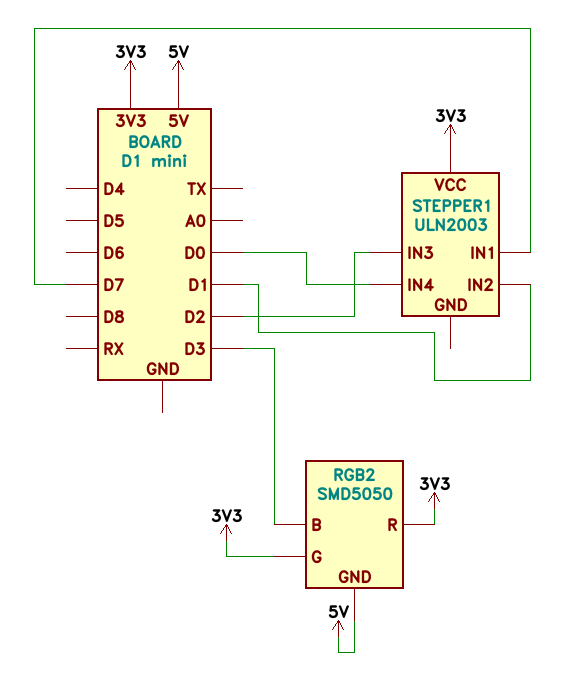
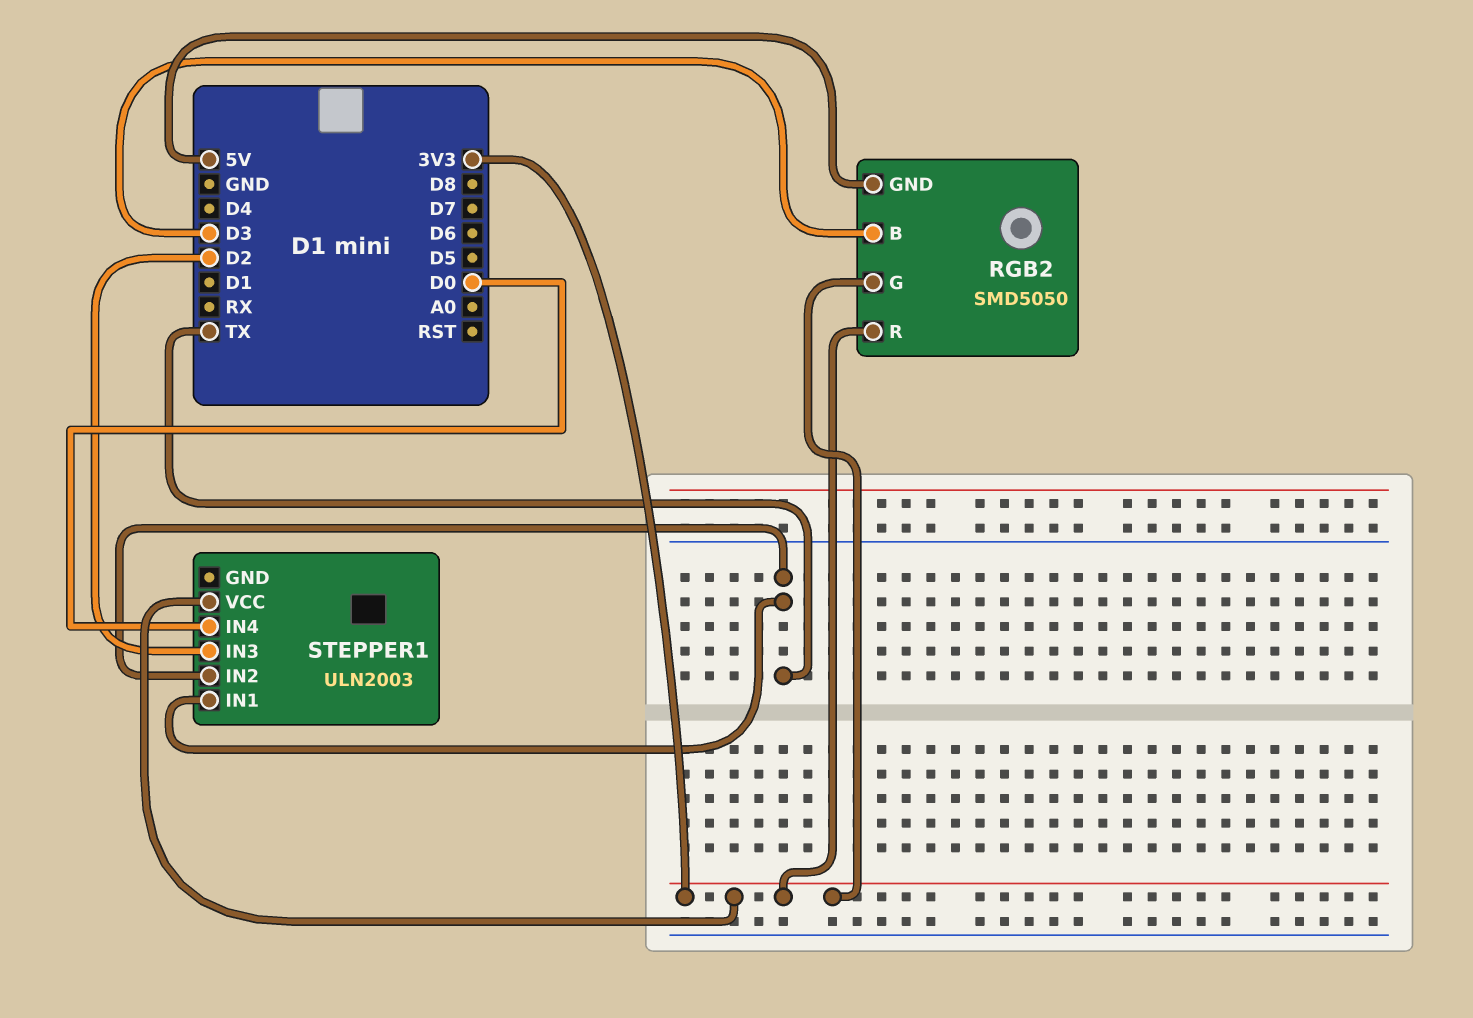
STEPPER1 pin IN1: D7 -> TX
STEPPER1 pin IN2: D1 -> TX

